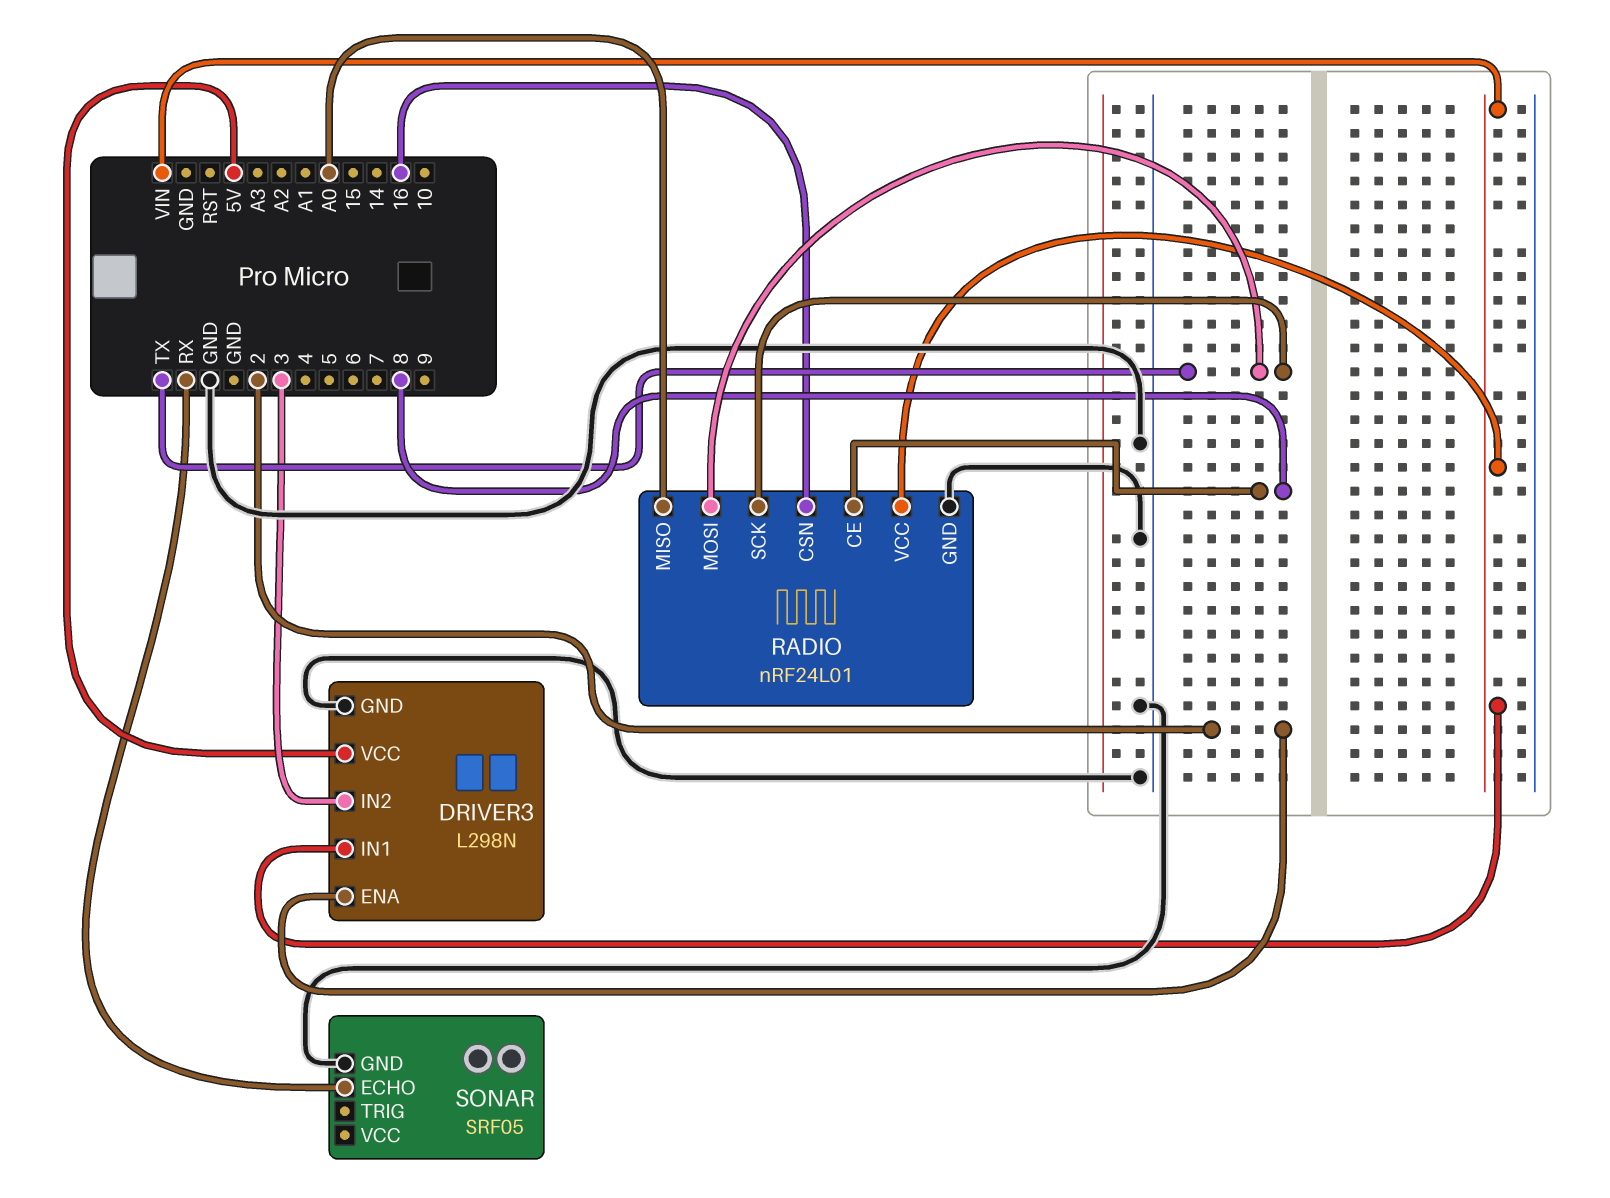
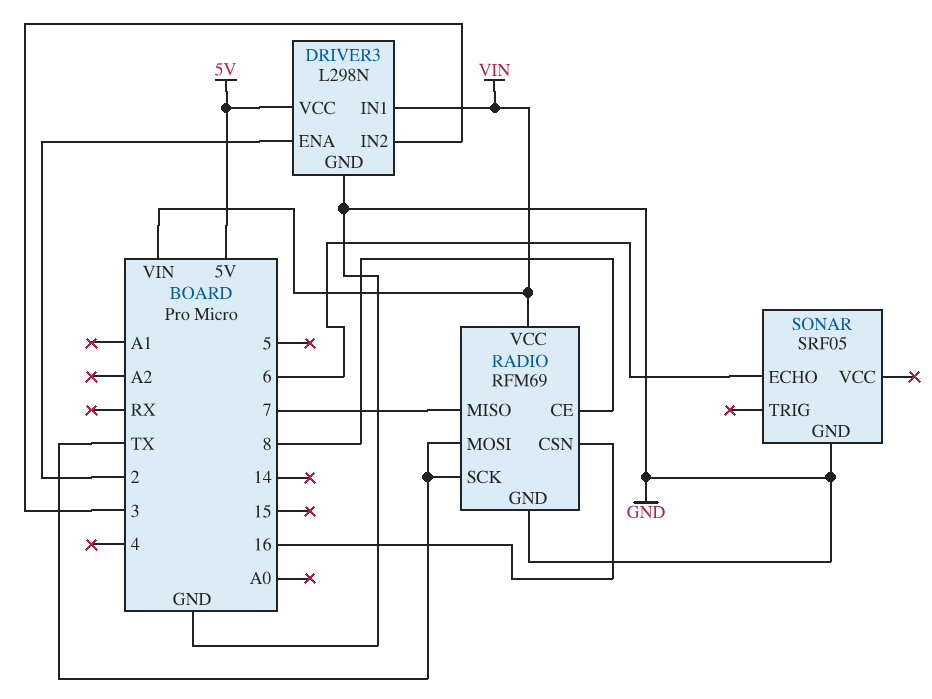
RADIO: nRF24L01 -> RFM69
RADIO pin MISO: A0 -> 7
SONAR pin ECHO: RX -> 6

